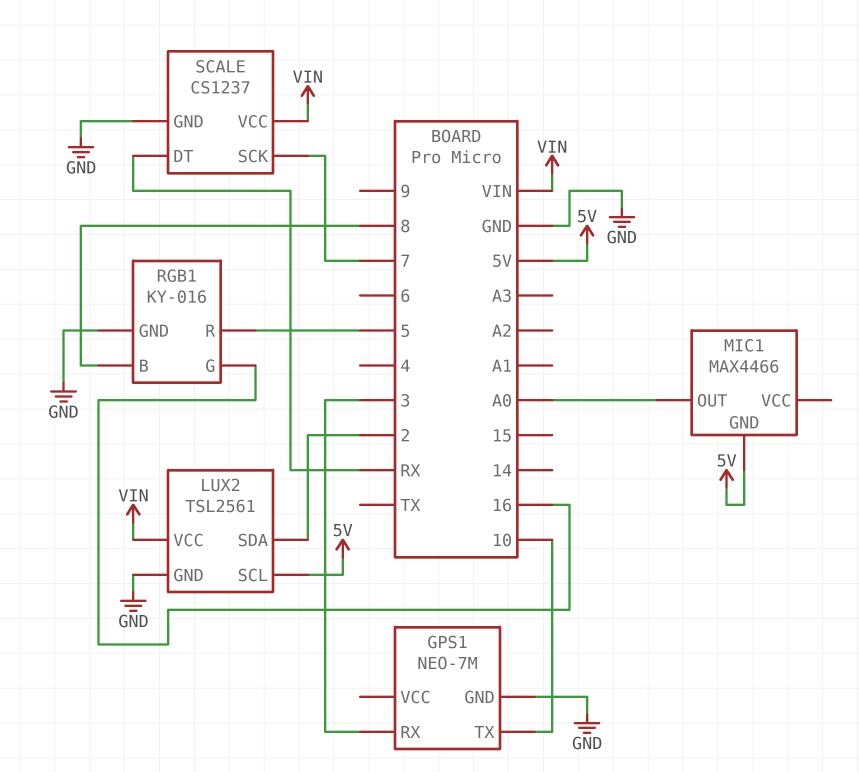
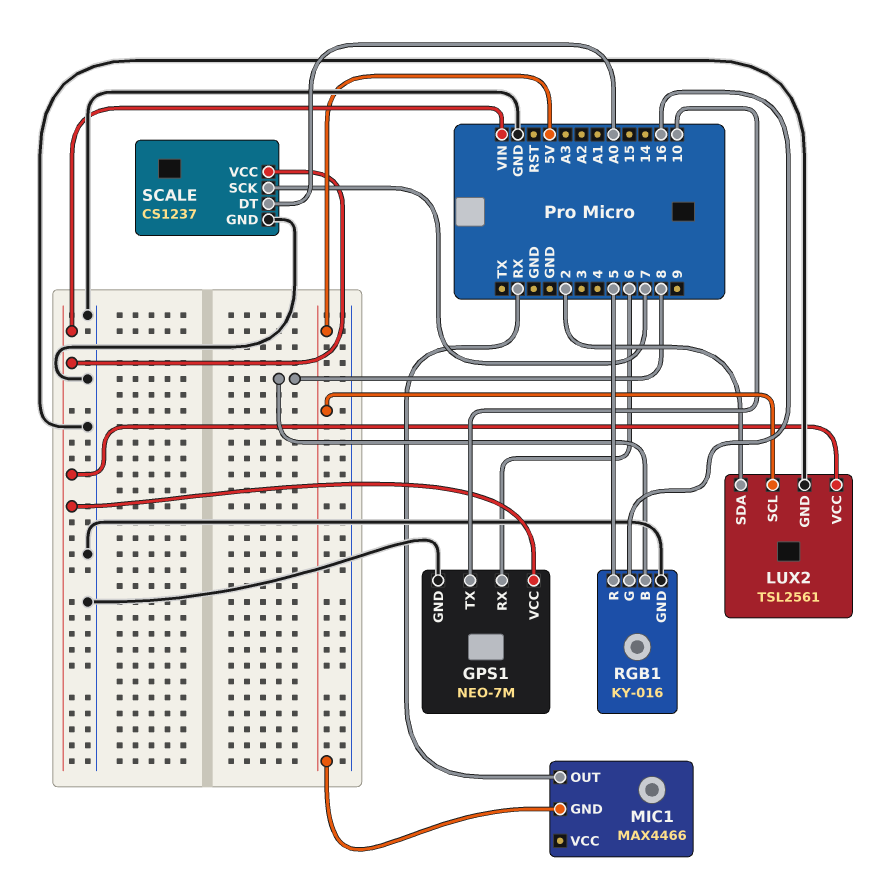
GPS1 pin RX: 3 -> 6
GPS1 pin VCC: none -> VIN
MIC1 pin OUT: A0 -> RX
SCALE pin DT: RX -> A0

